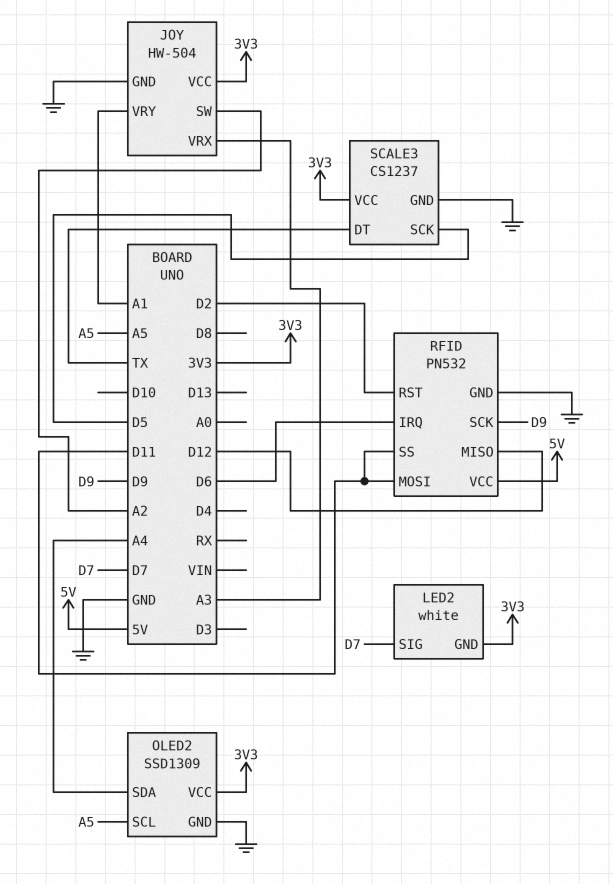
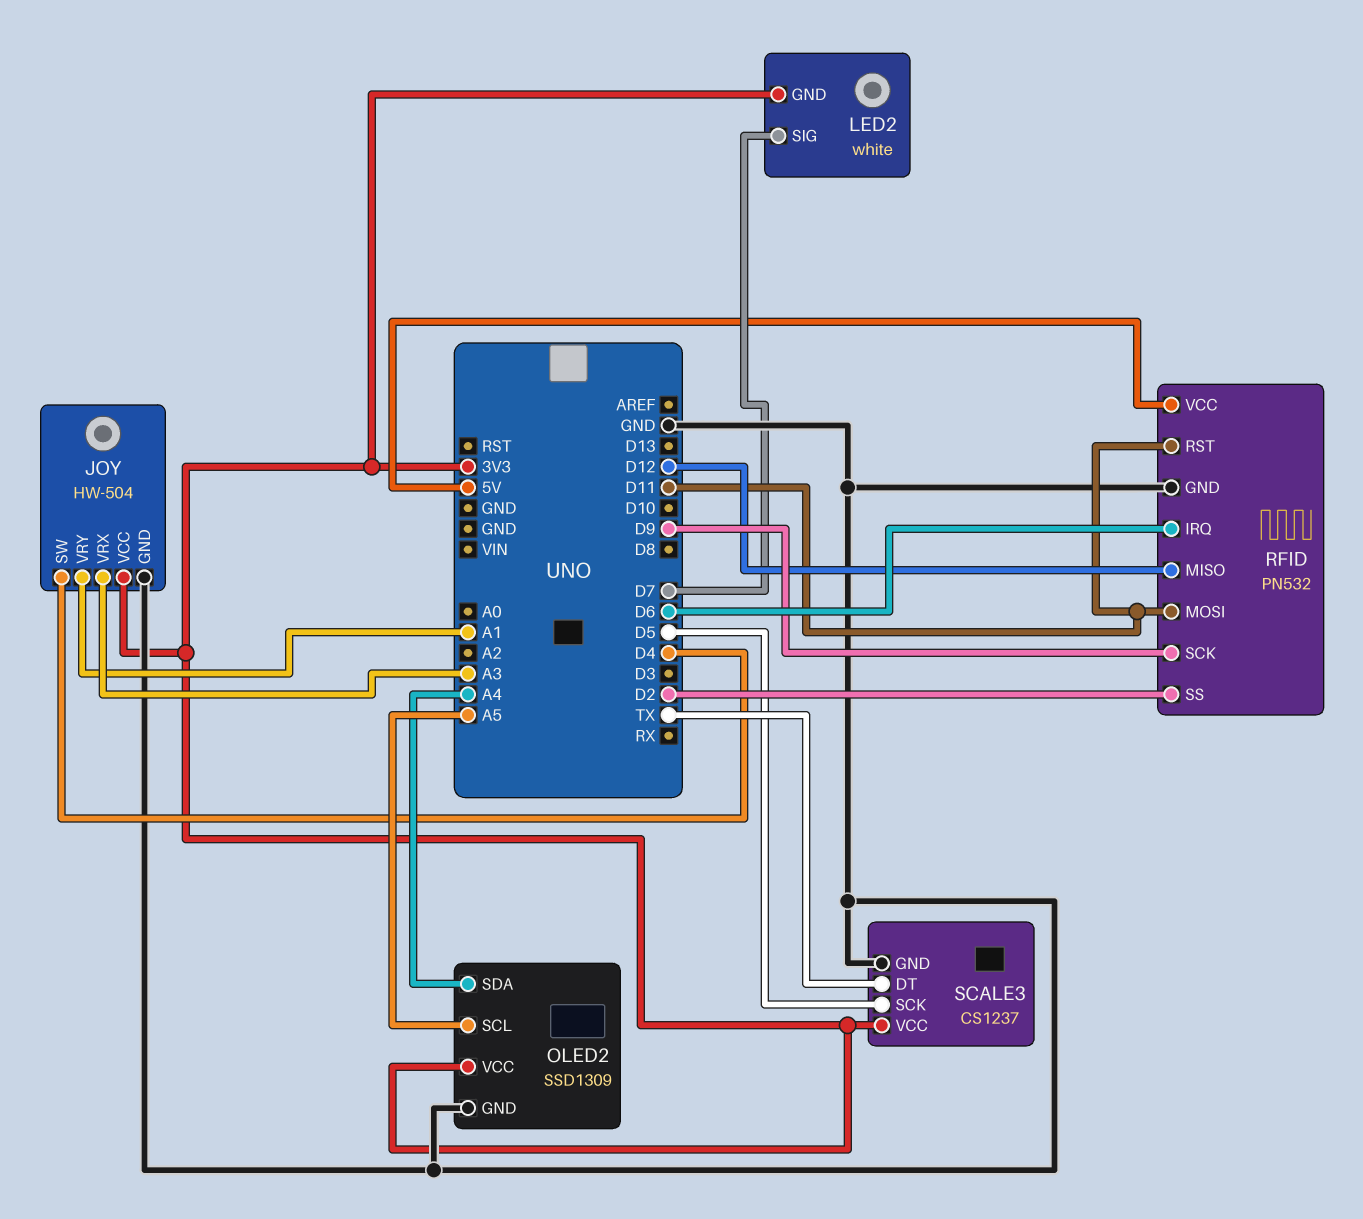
JOY pin SW: A2 -> D4
RFID pin RST: D2 -> D11
RFID pin SS: D11 -> D2

